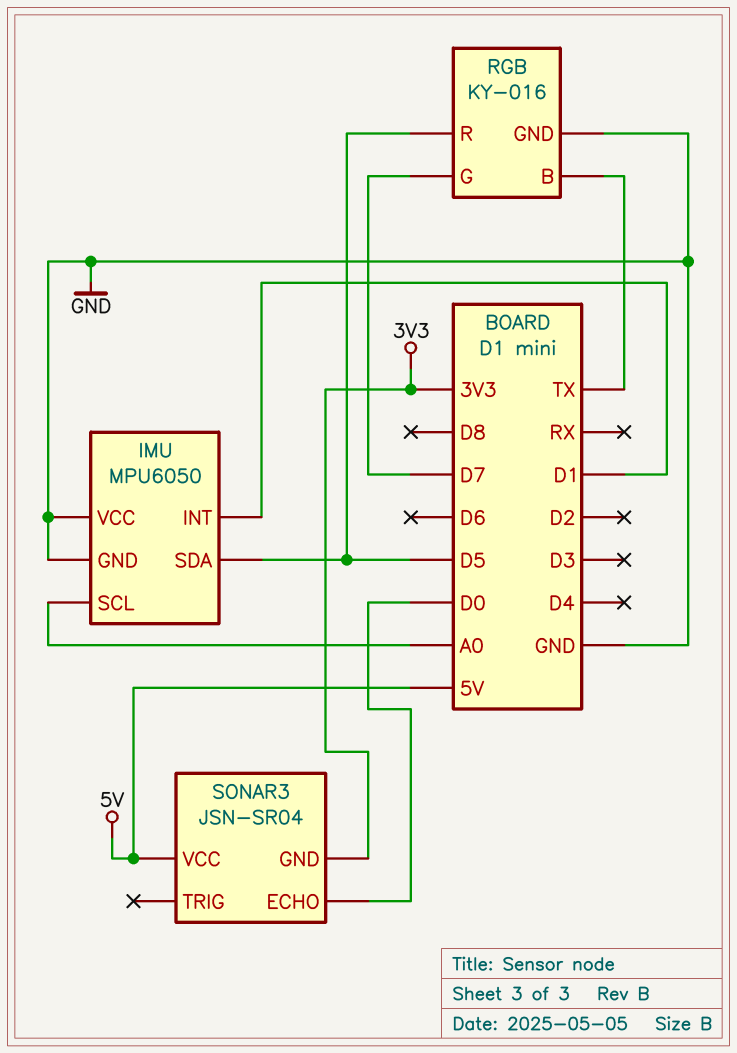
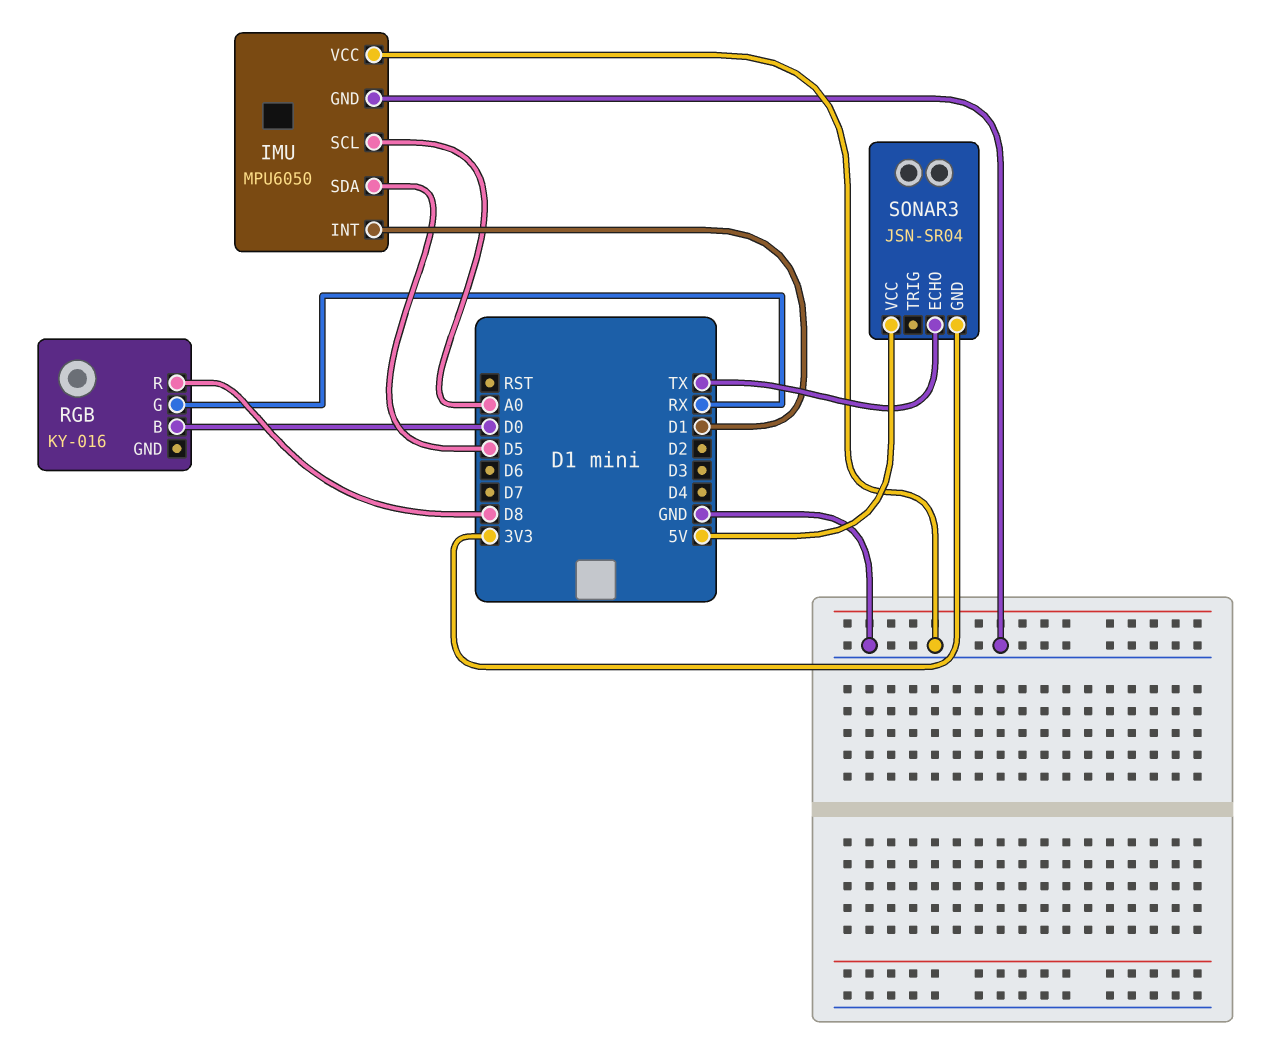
RGB pin B: TX -> D0
RGB pin G: D7 -> RX
RGB pin GND: GND -> none
RGB pin R: D5 -> D8
SONAR3 pin ECHO: D0 -> TX

